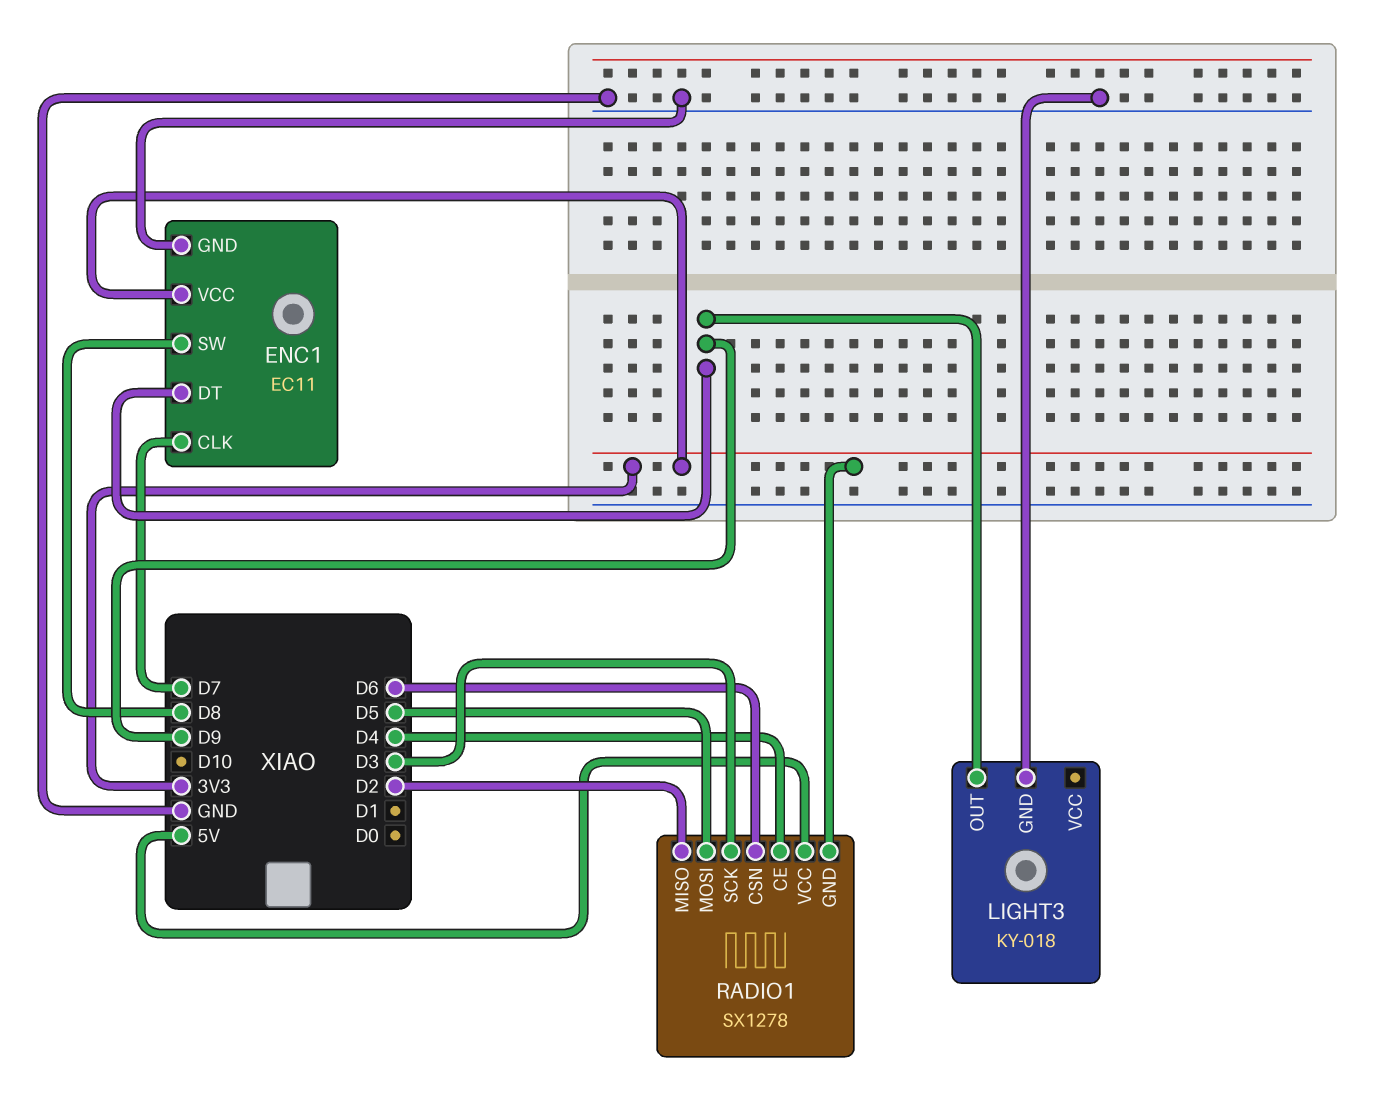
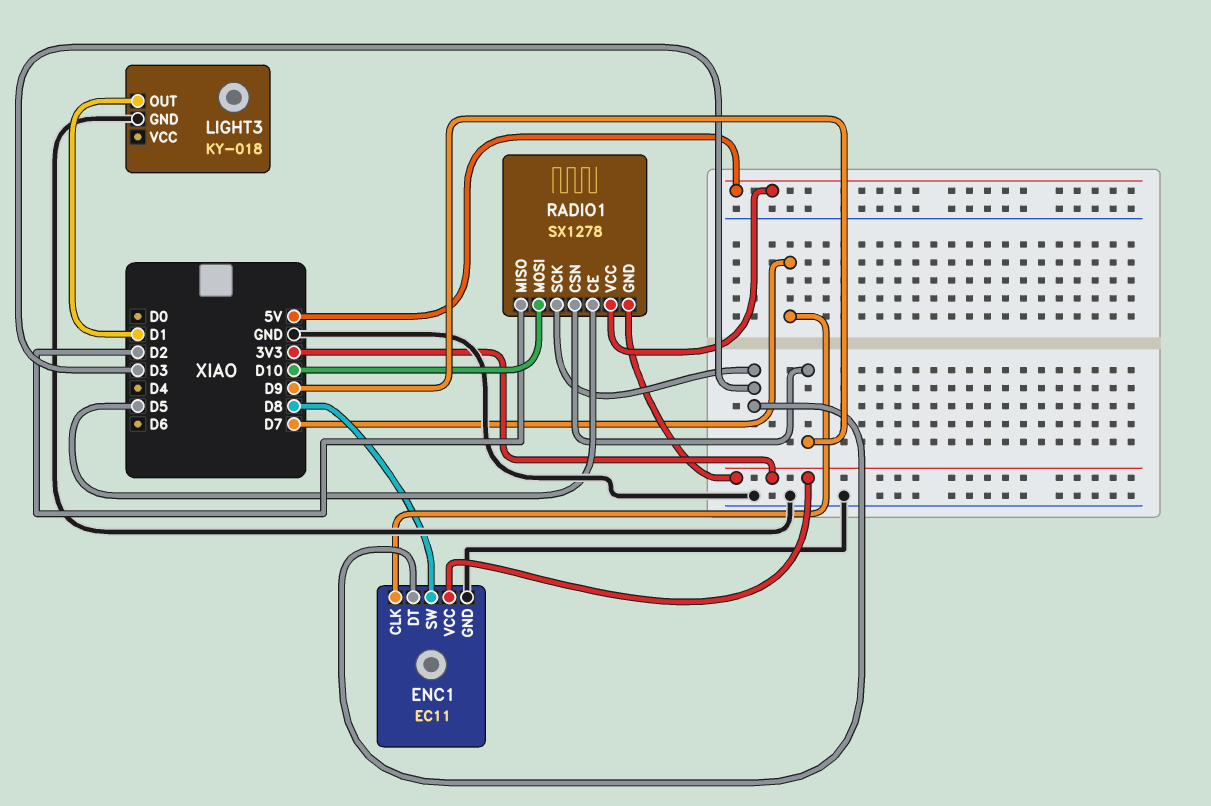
ENC1 pin DT: D9 -> D3
LIGHT3 pin OUT: D9 -> D1
RADIO1 pin CE: D4 -> D5
RADIO1 pin CSN: D6 -> D9
RADIO1 pin MOSI: D5 -> D10

